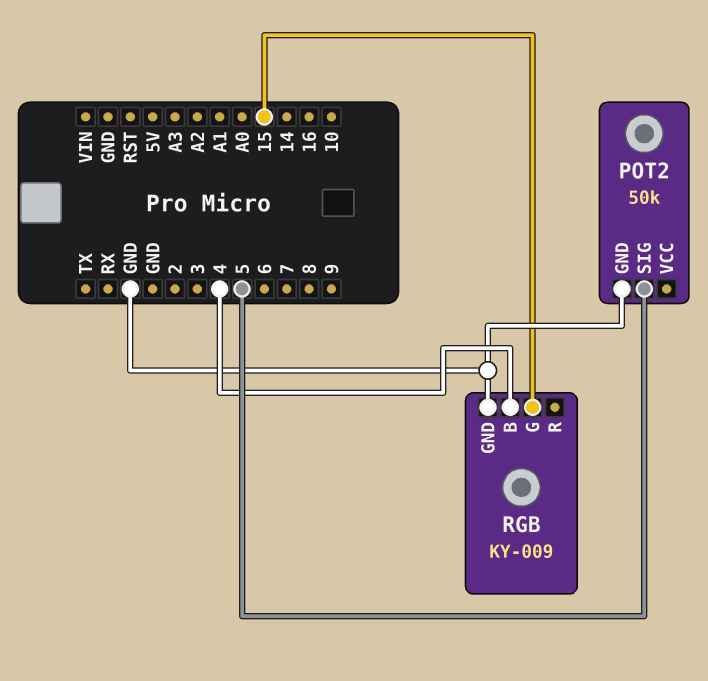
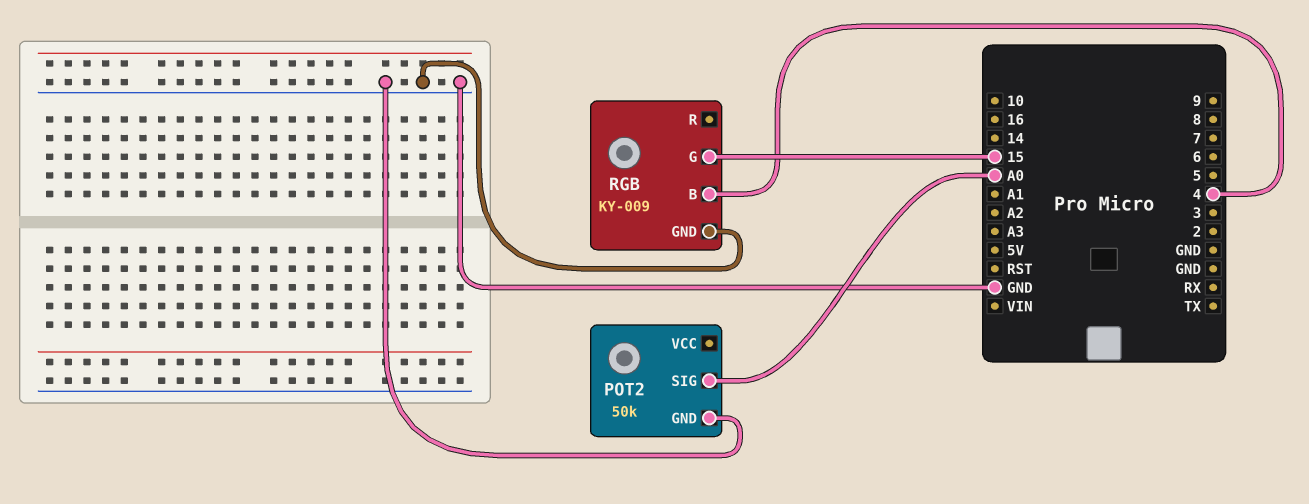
POT2 pin SIG: 5 -> A0

